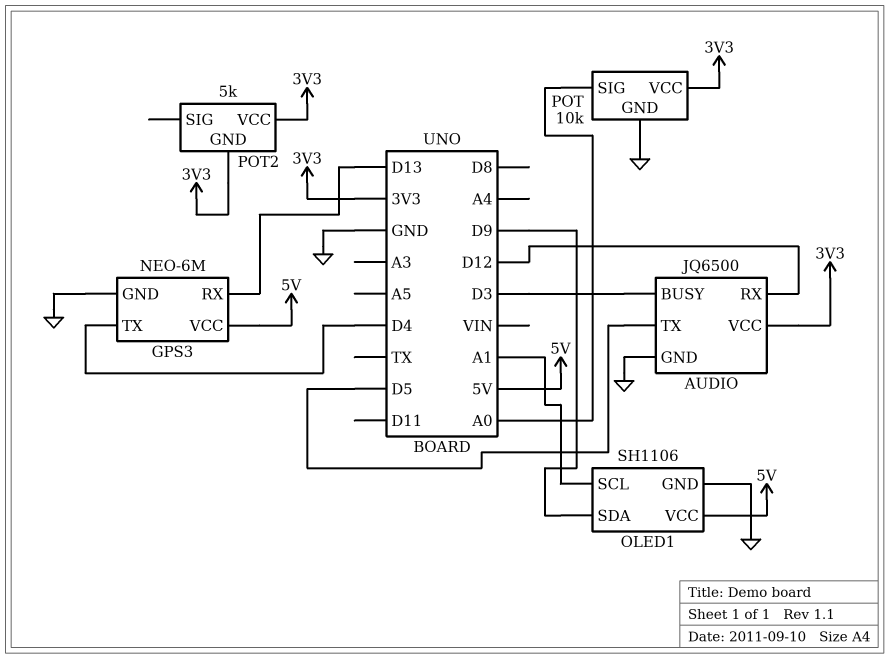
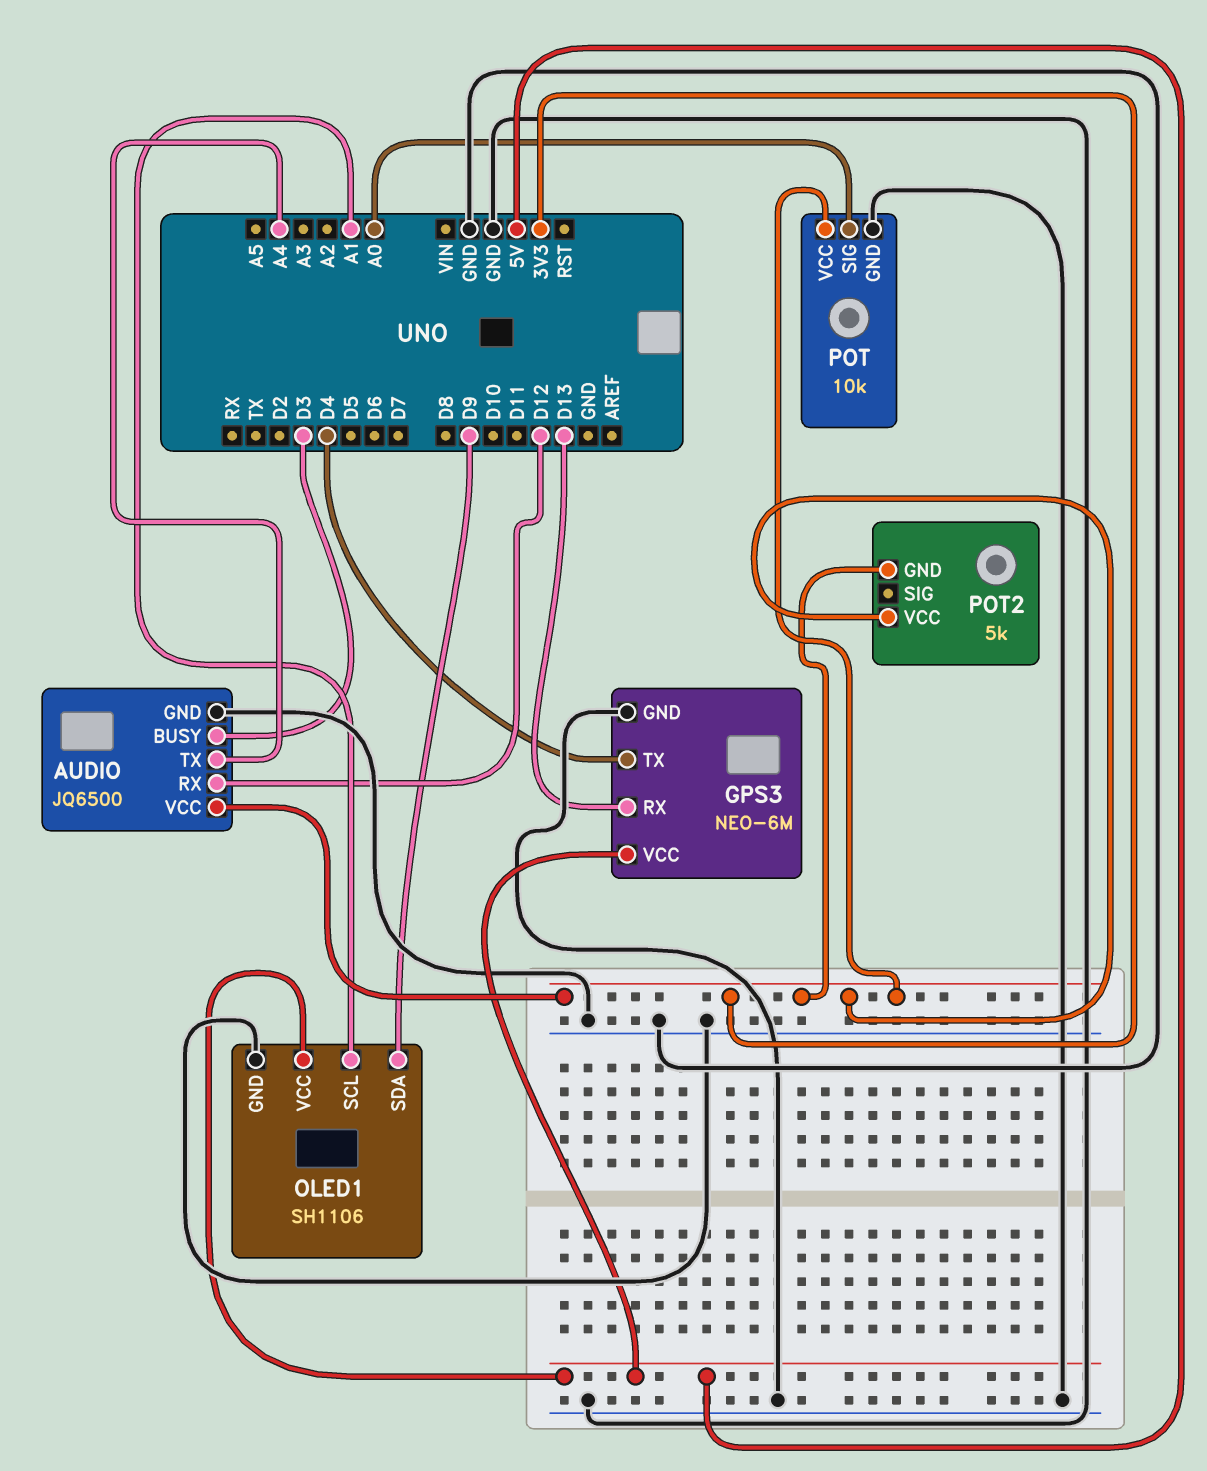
AUDIO pin TX: D5 -> A4

